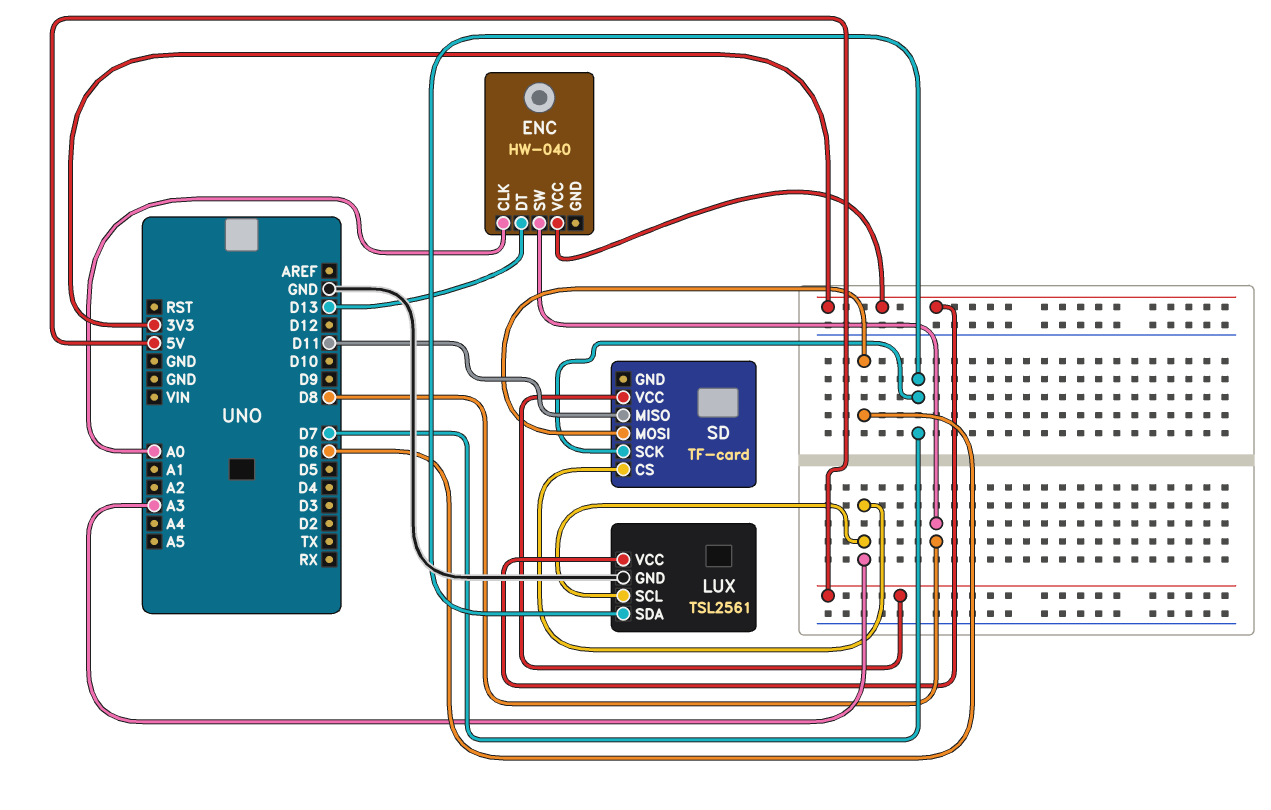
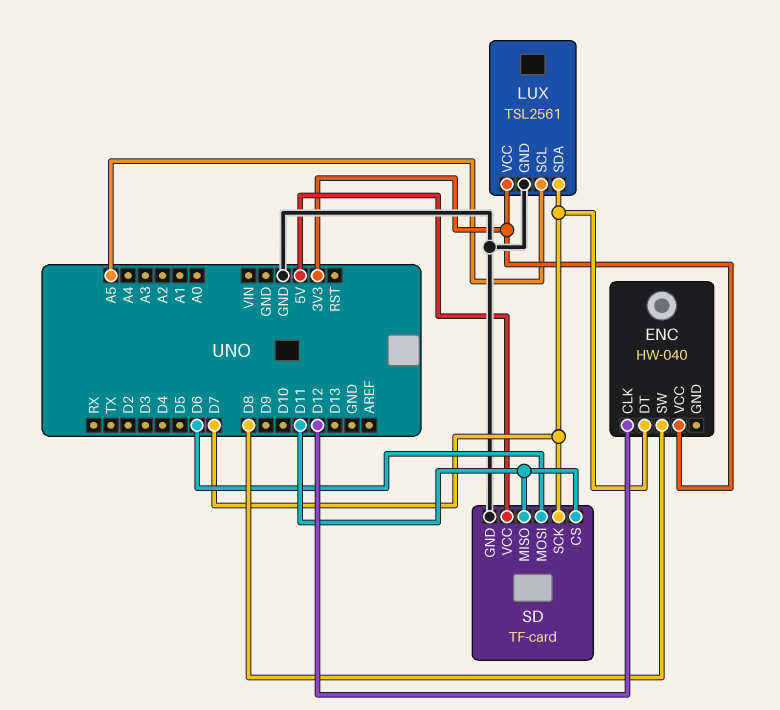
ENC pin CLK: A0 -> D12
ENC pin DT: D13 -> D7
LUX pin SCL: A3 -> A5
SD pin CS: A3 -> D11
SD pin GND: none -> GND

